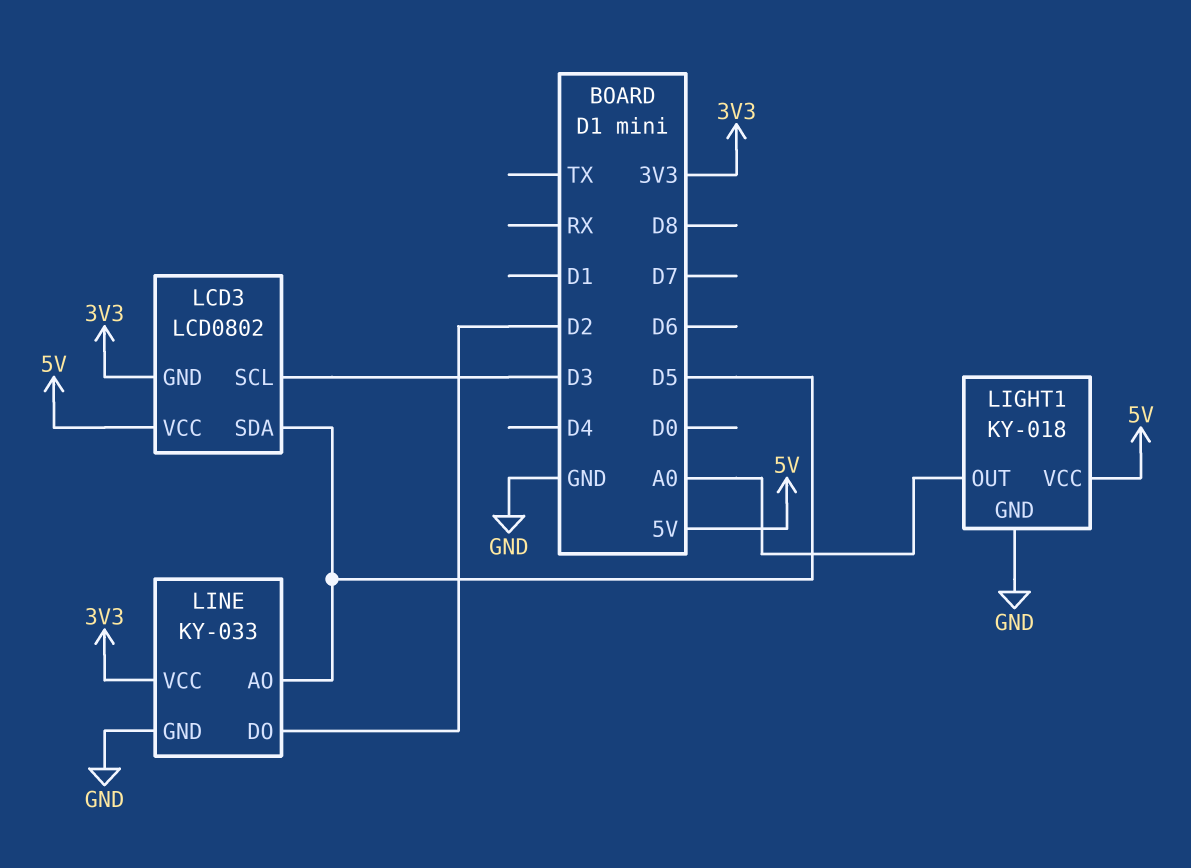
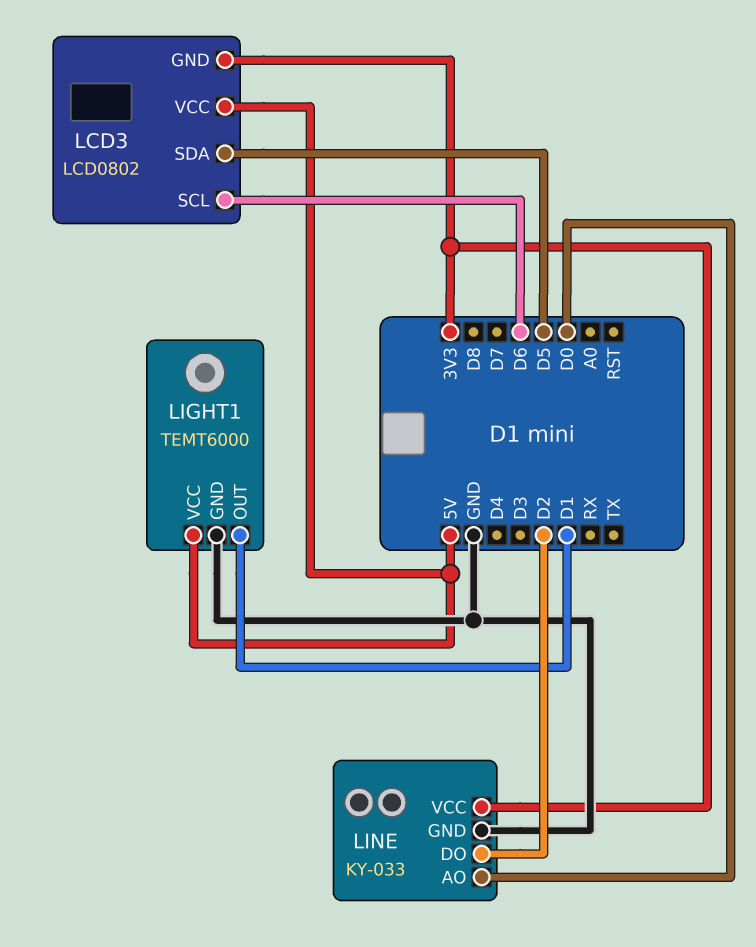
LCD3 pin SCL: D3 -> D6
LIGHT1: KY-018 -> TEMT6000
LIGHT1 pin OUT: A0 -> D1
LINE pin AO: D5 -> D0

